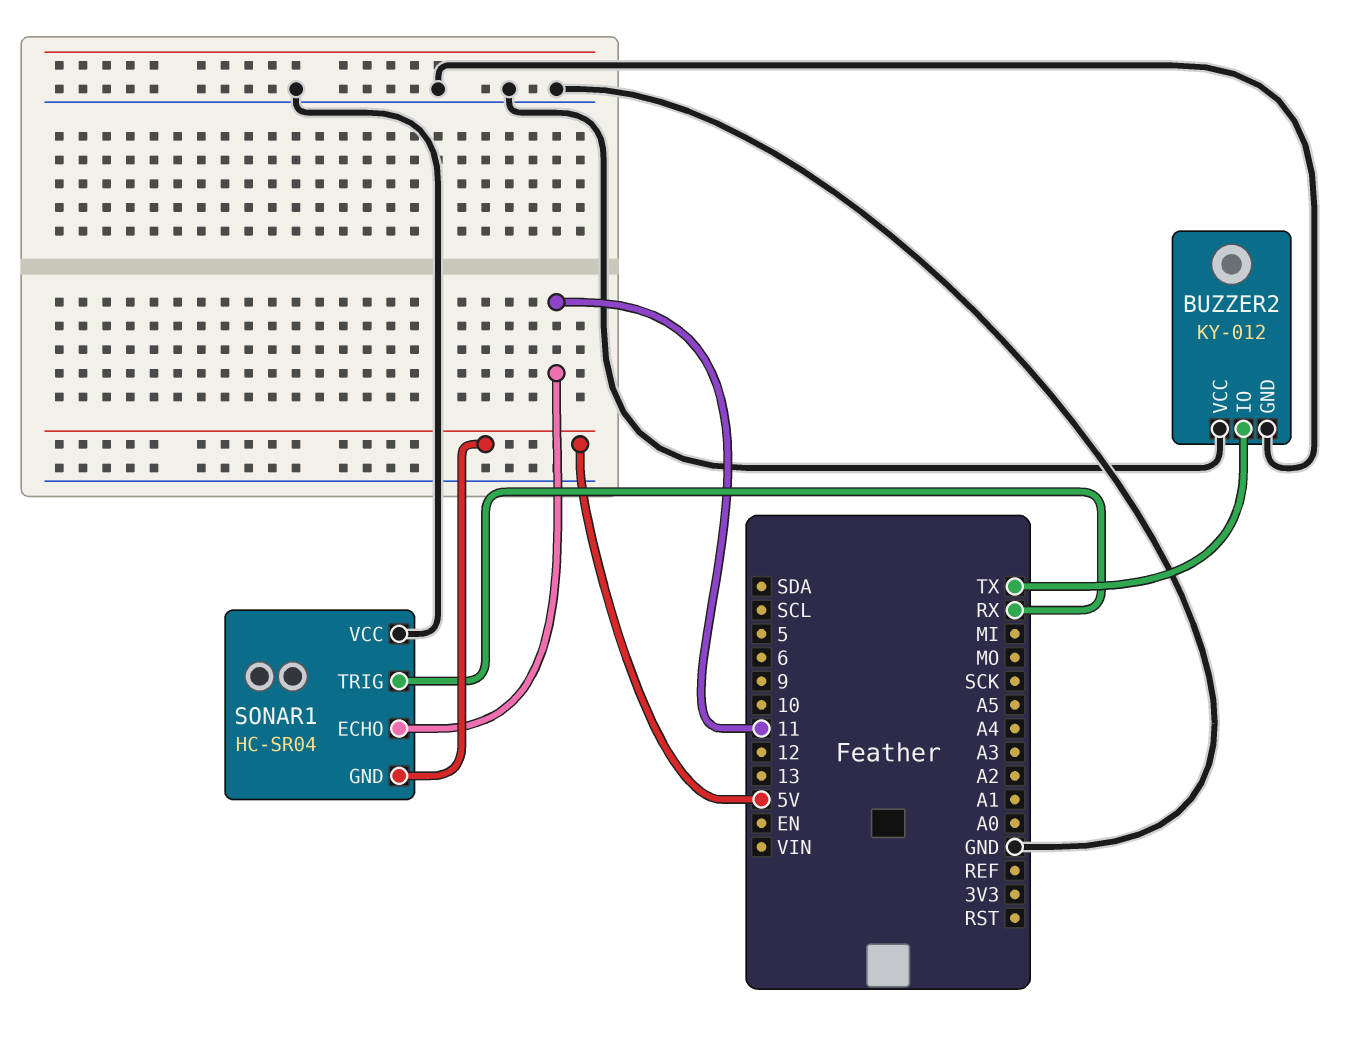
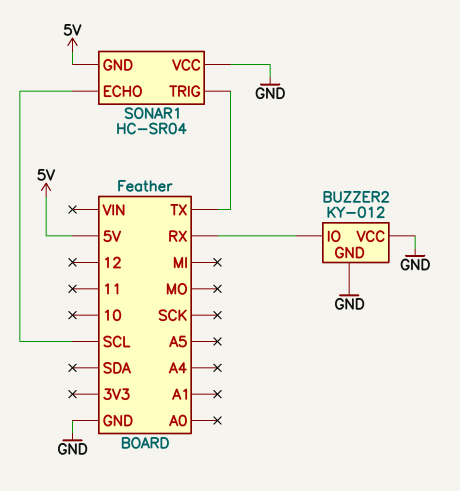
BUZZER2 pin IO: TX -> RX
SONAR1 pin ECHO: 11 -> SCL
SONAR1 pin TRIG: RX -> TX

